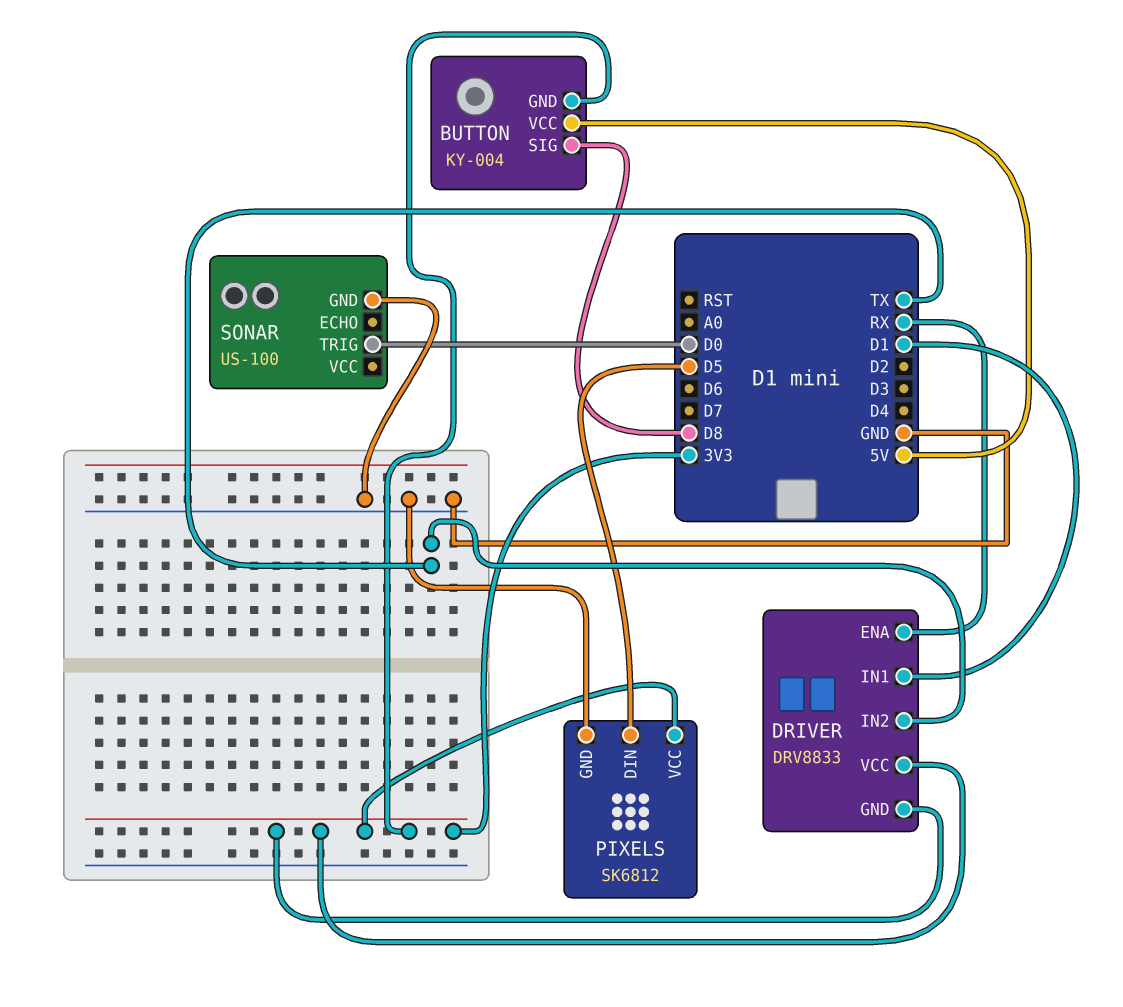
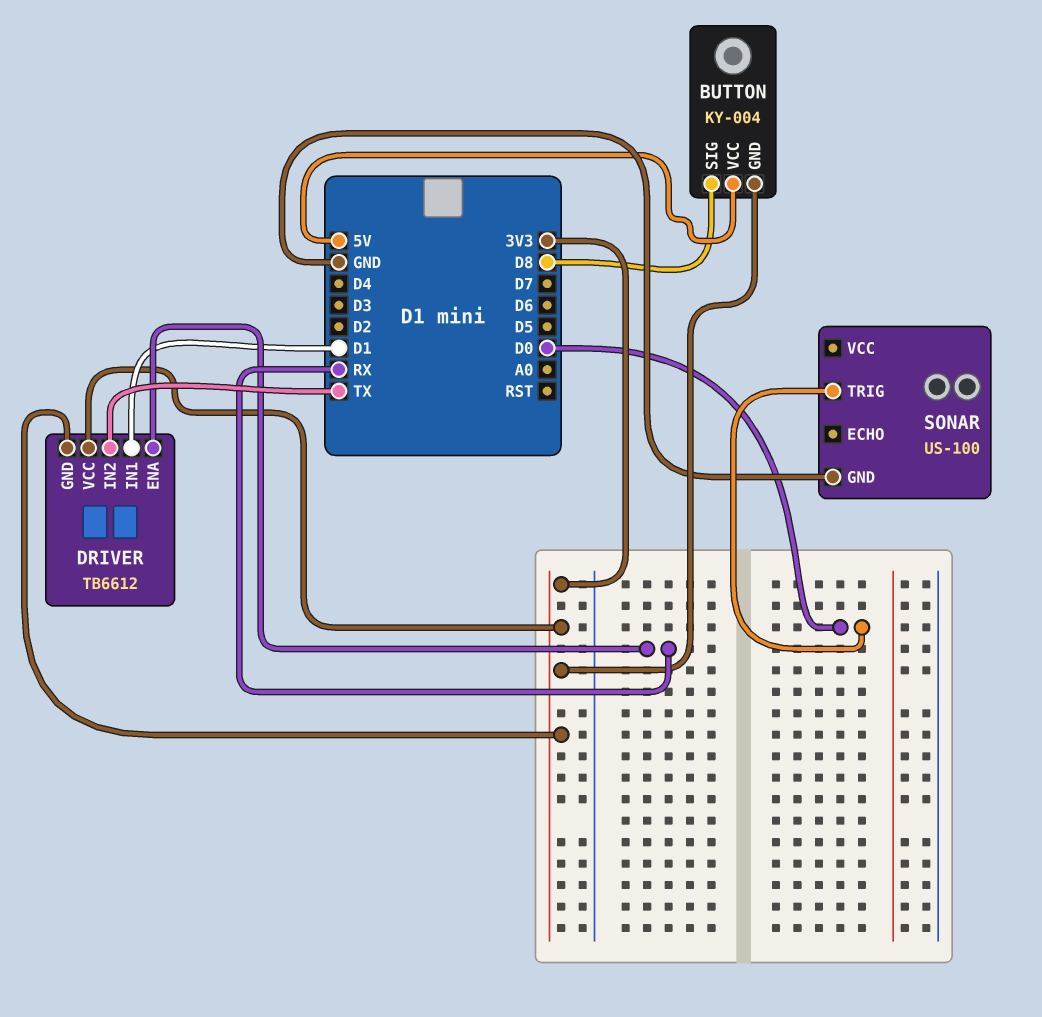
DRIVER: DRV8833 -> TB6612
PIXELS: SK6812 -> none
PIXELS pin DIN: D5 -> none
PIXELS pin GND: GND -> none
PIXELS pin VCC: 3V3 -> none

